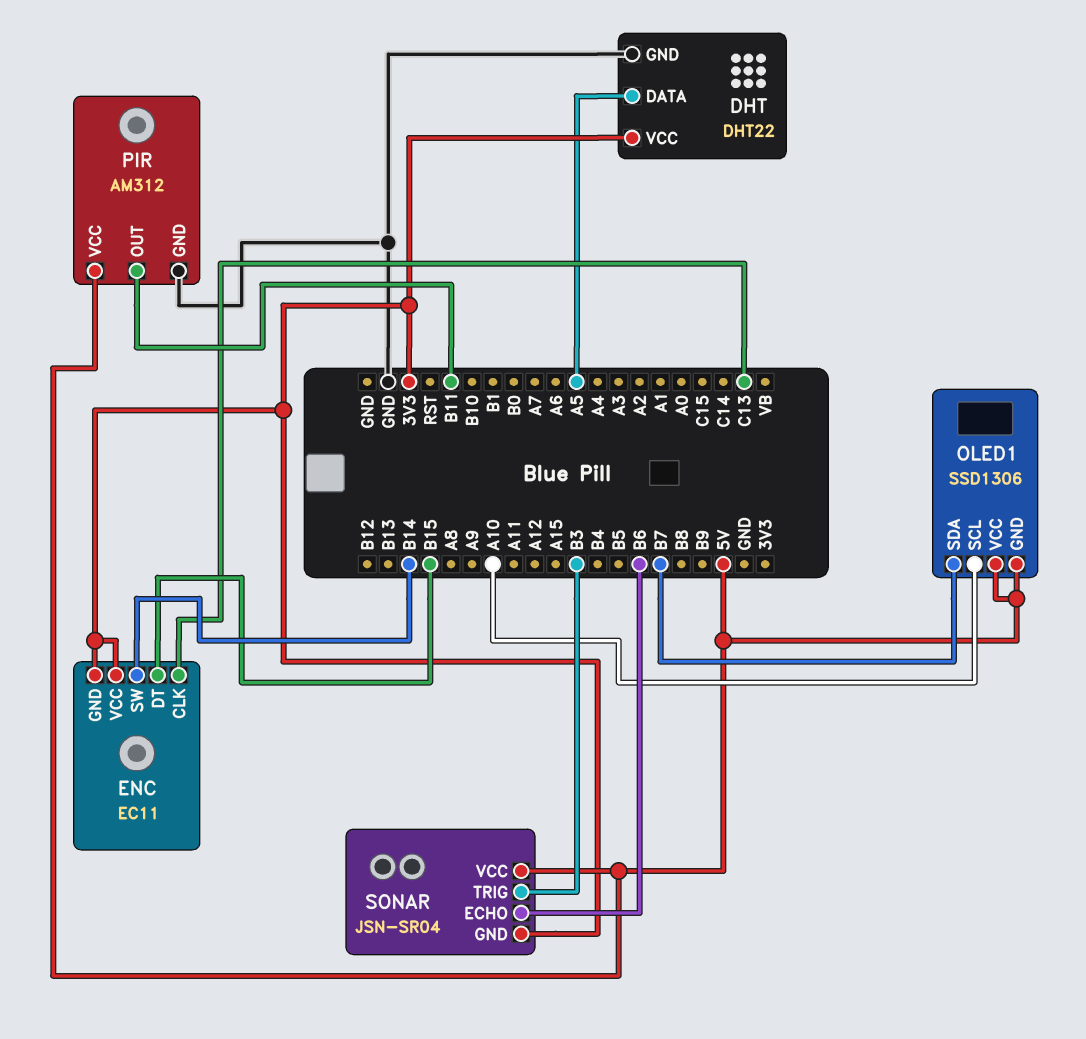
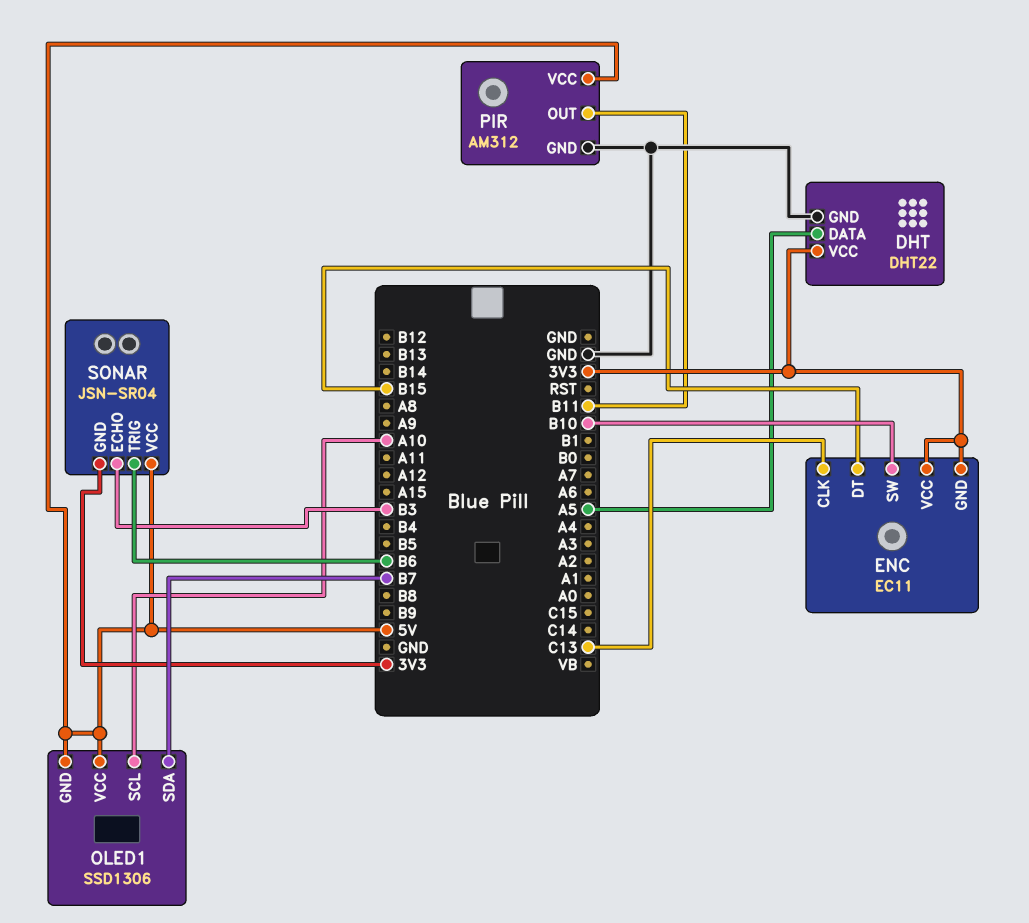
ENC pin SW: B14 -> B10
SONAR pin ECHO: B6 -> B3
SONAR pin TRIG: B3 -> B6

